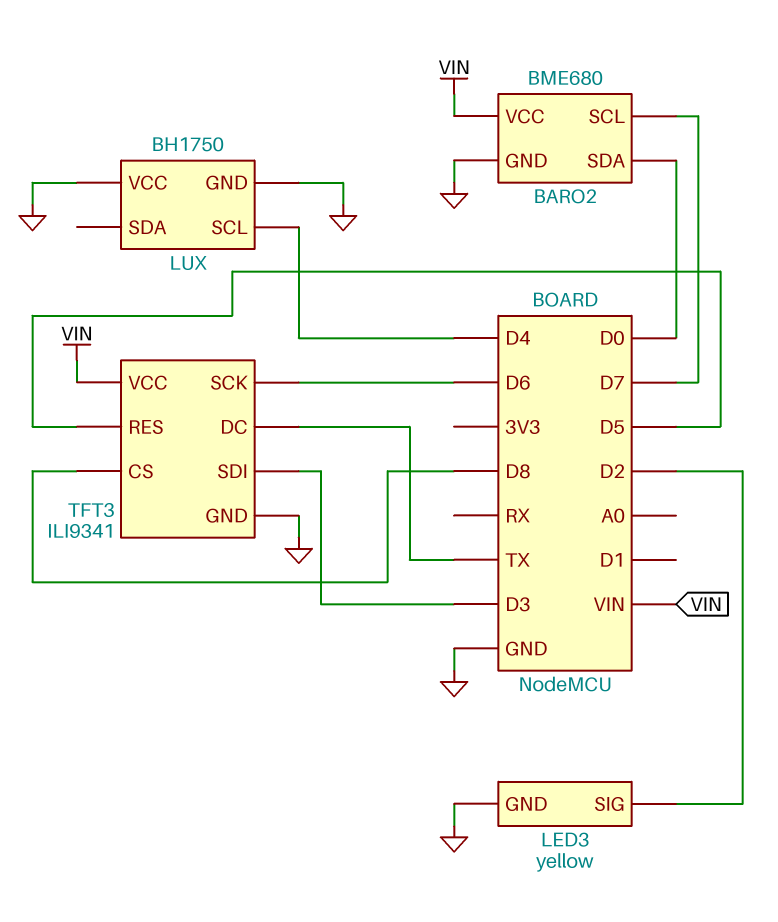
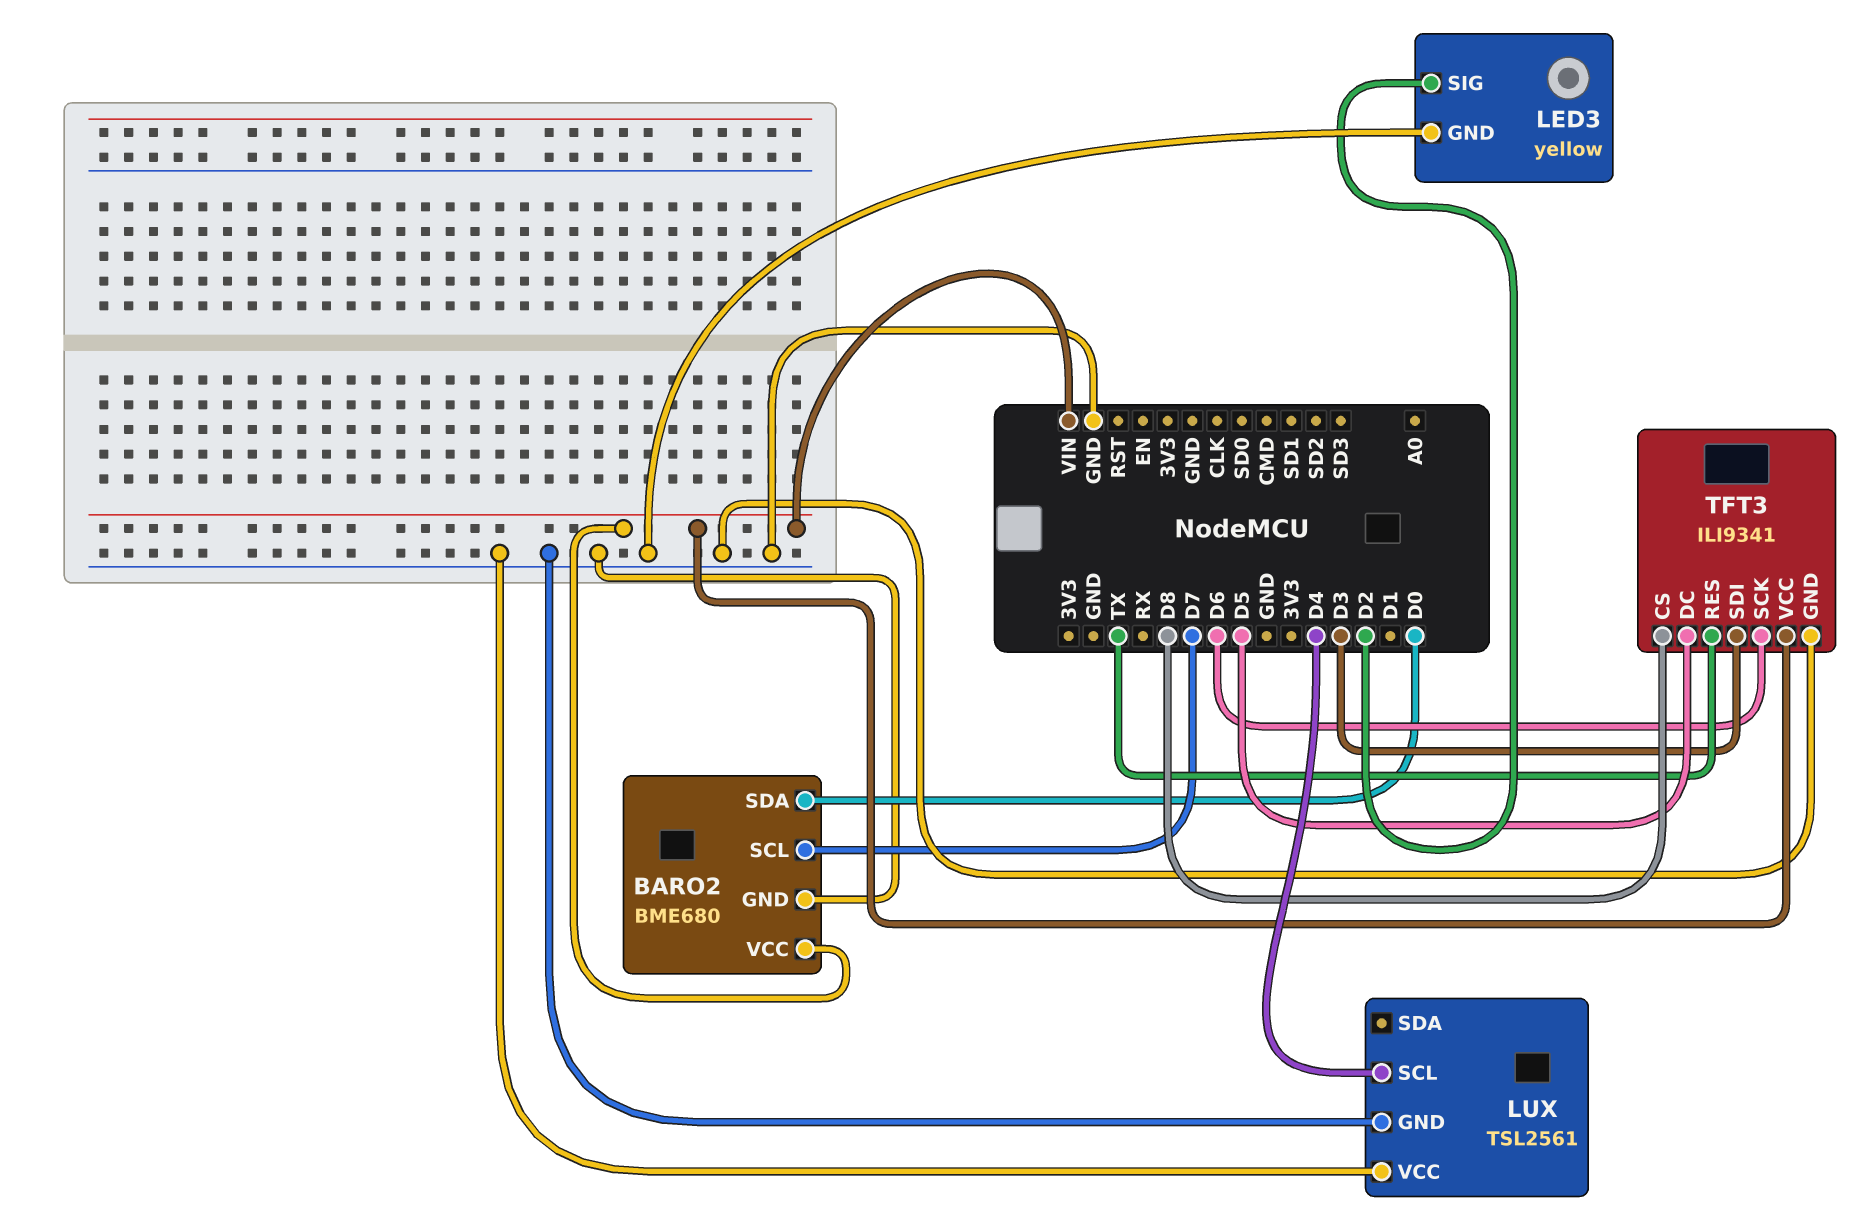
LUX: BH1750 -> TSL2561
TFT3 pin DC: TX -> D5
TFT3 pin RES: D5 -> TX

